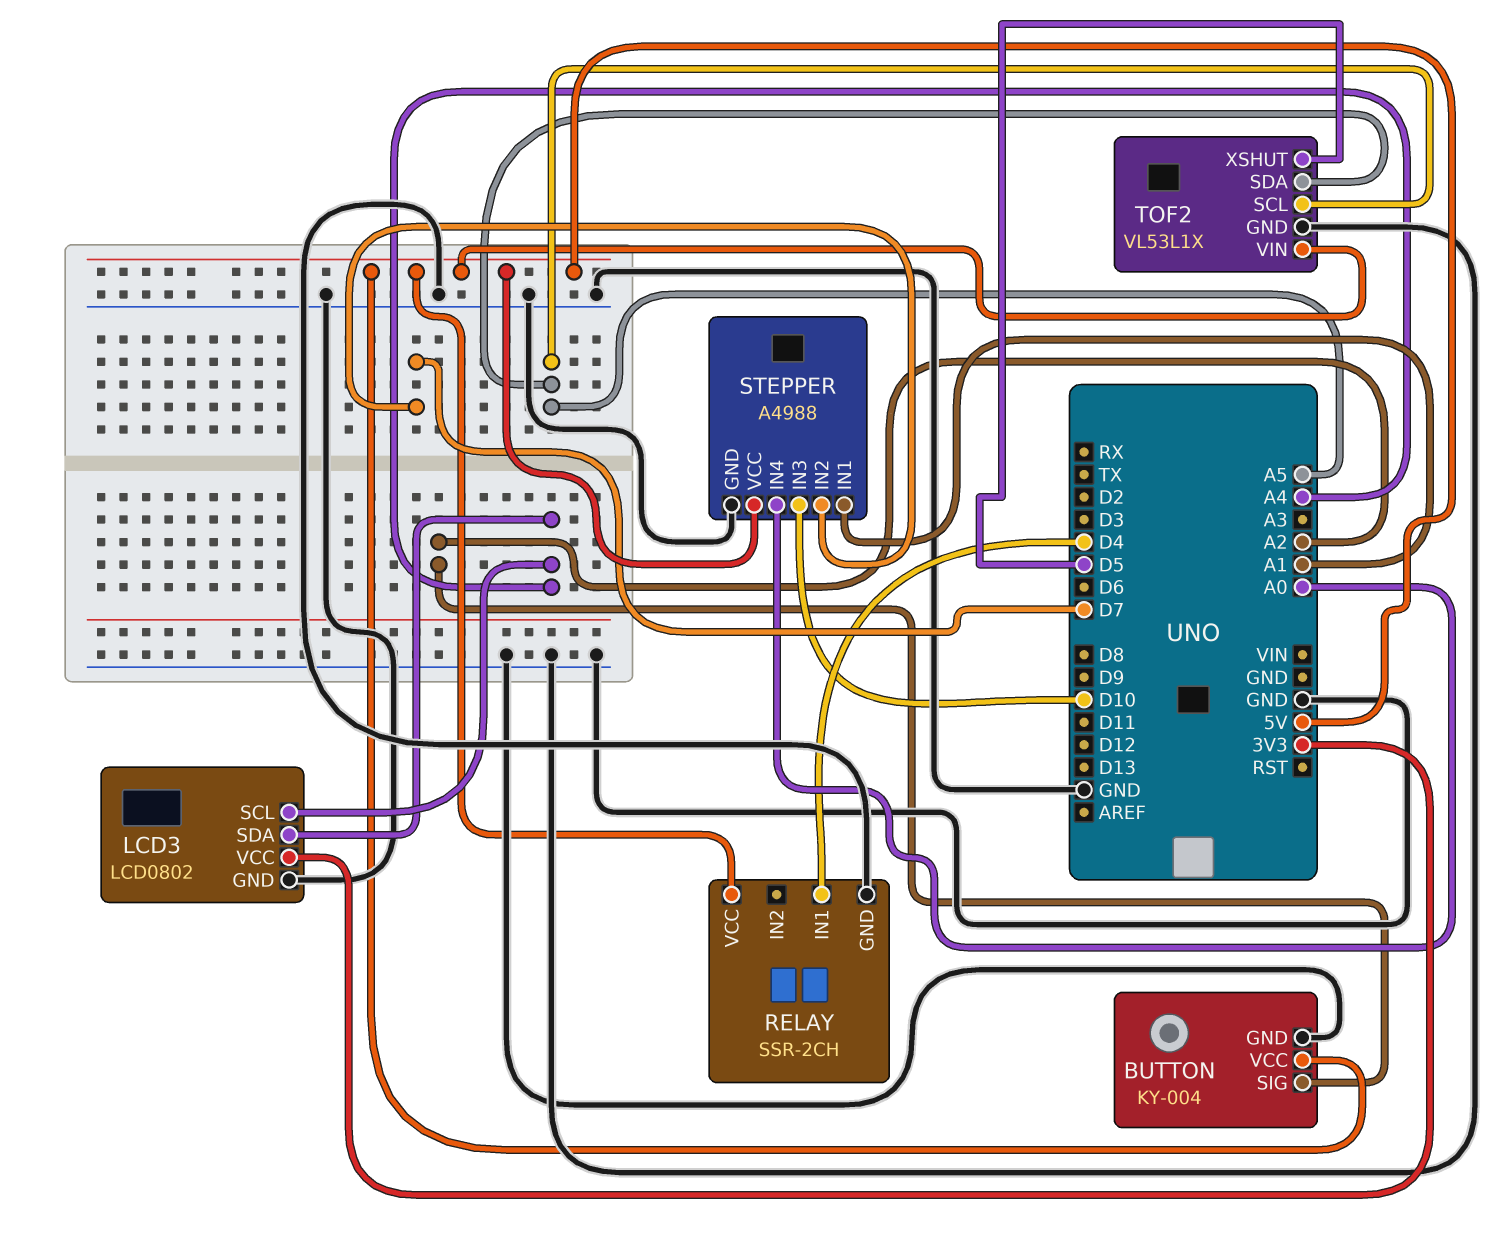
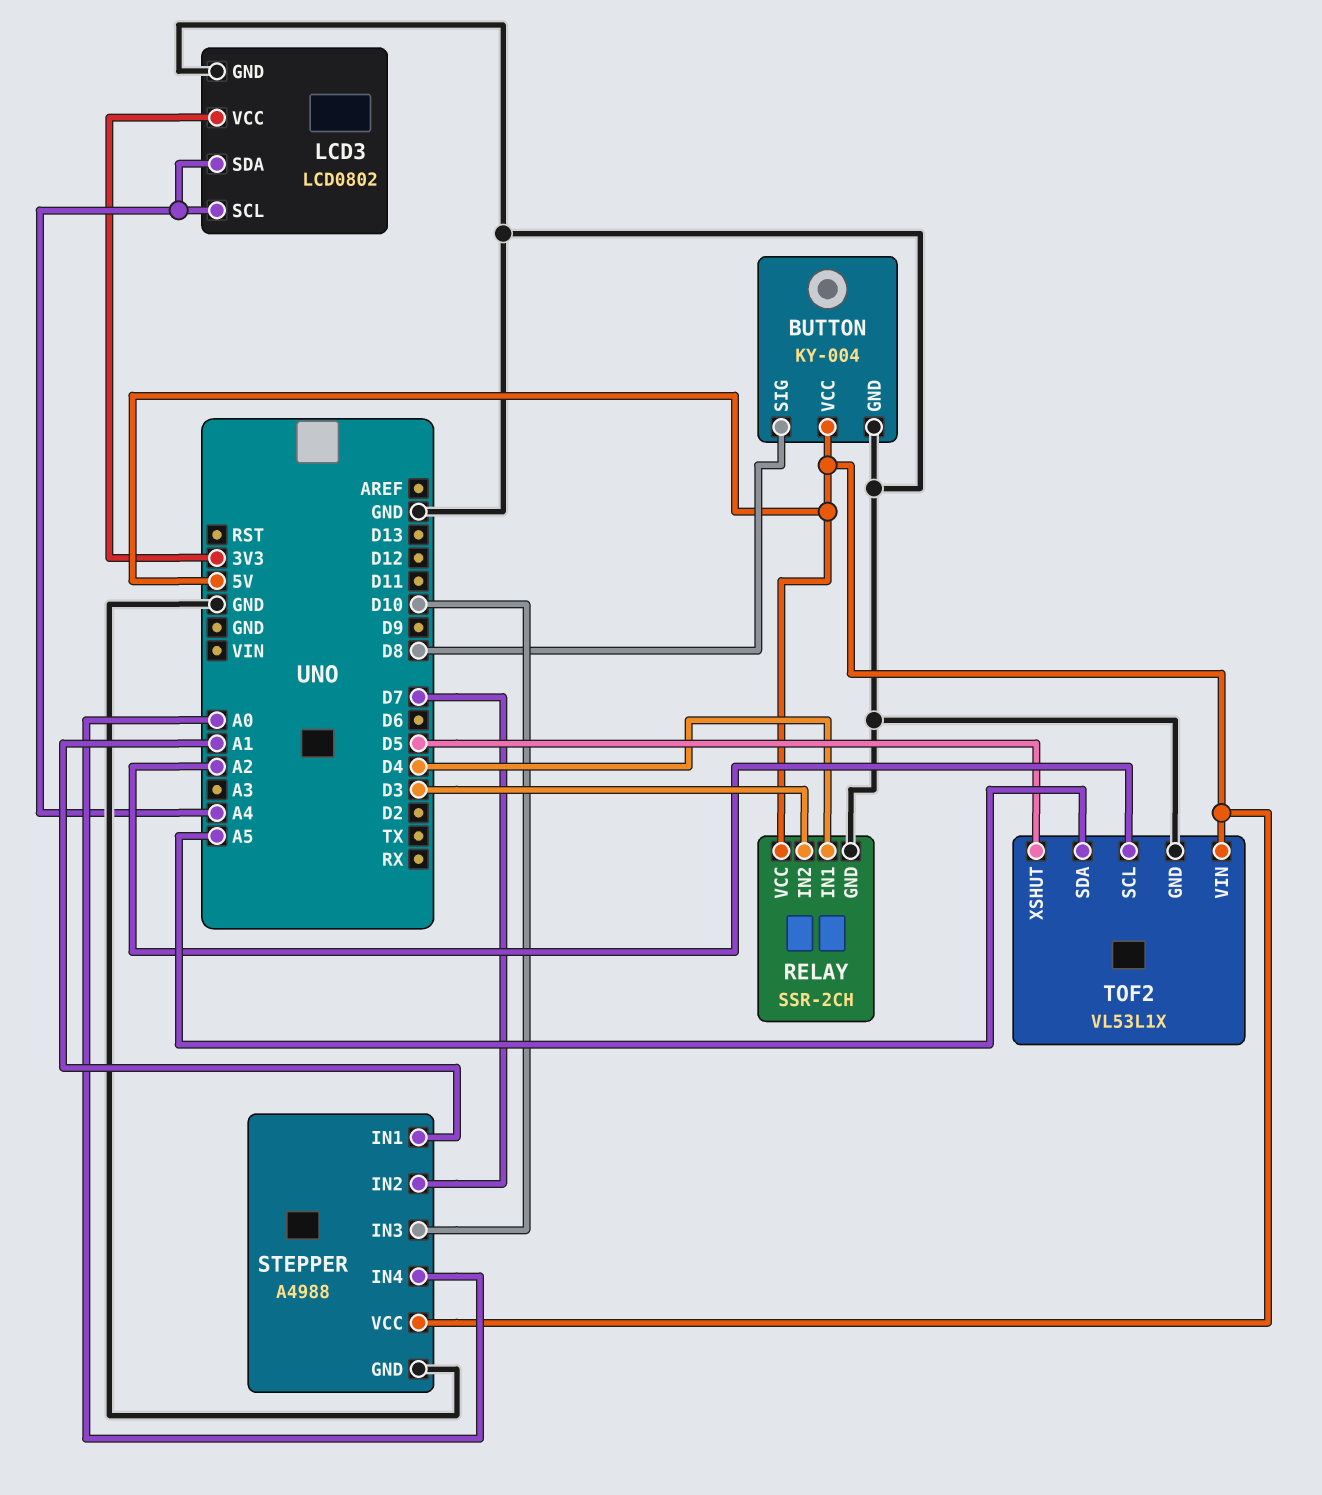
BUTTON pin SIG: A2 -> D8
RELAY pin IN2: none -> D3
TOF2 pin SCL: A5 -> A2

